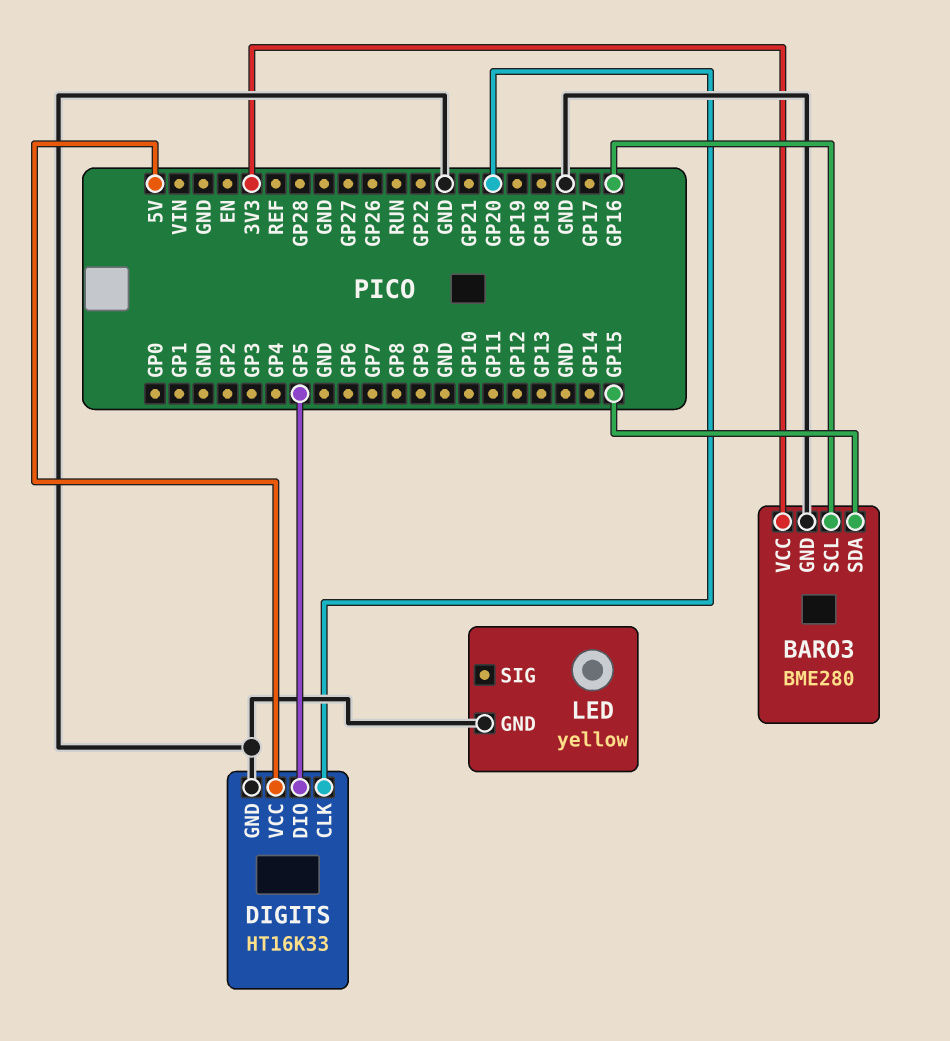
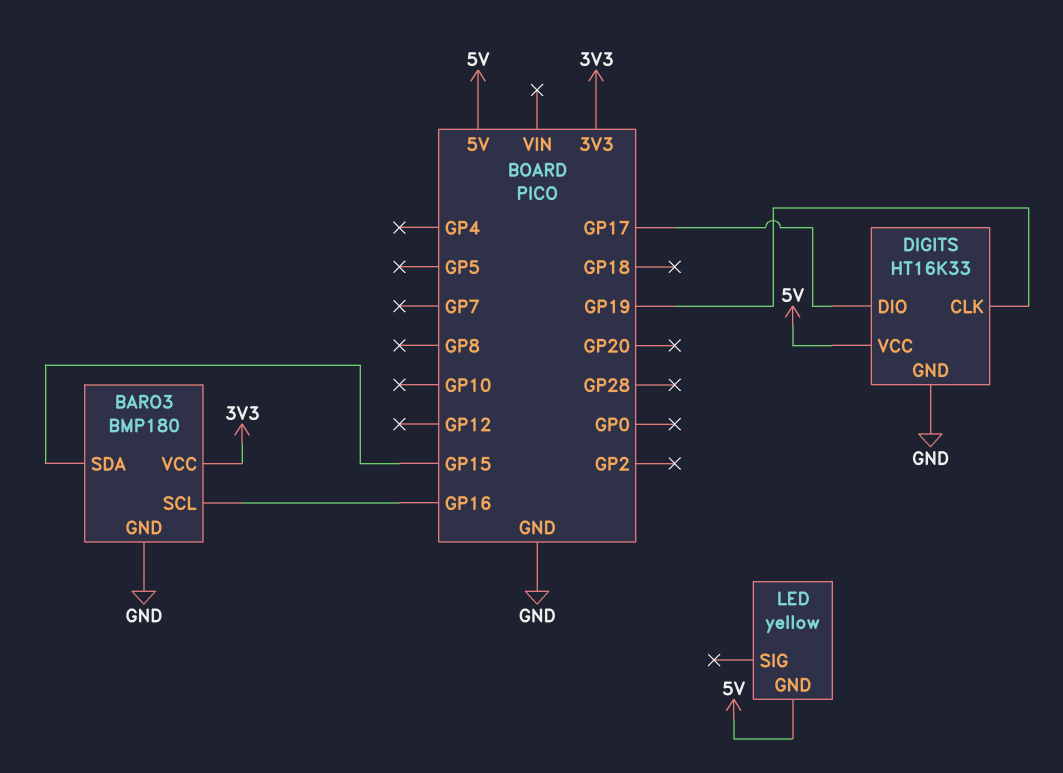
BARO3: BME280 -> BMP180
DIGITS pin CLK: GP20 -> GP19
DIGITS pin DIO: GP5 -> GP17
LED pin GND: GND -> 5V

